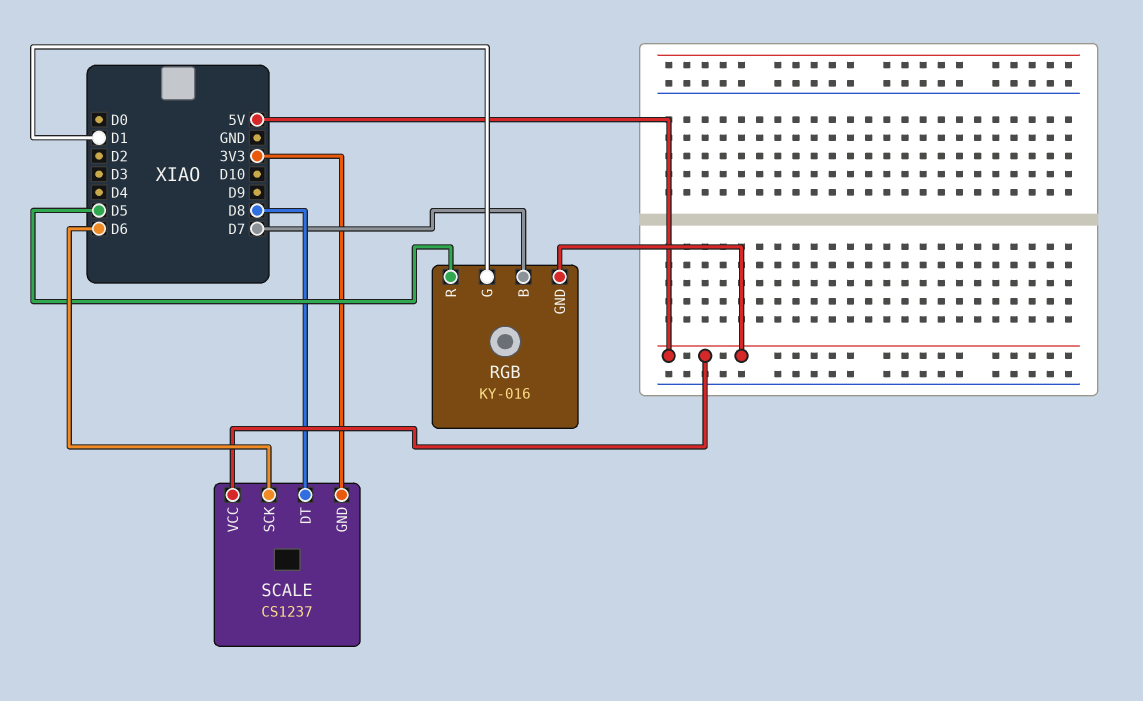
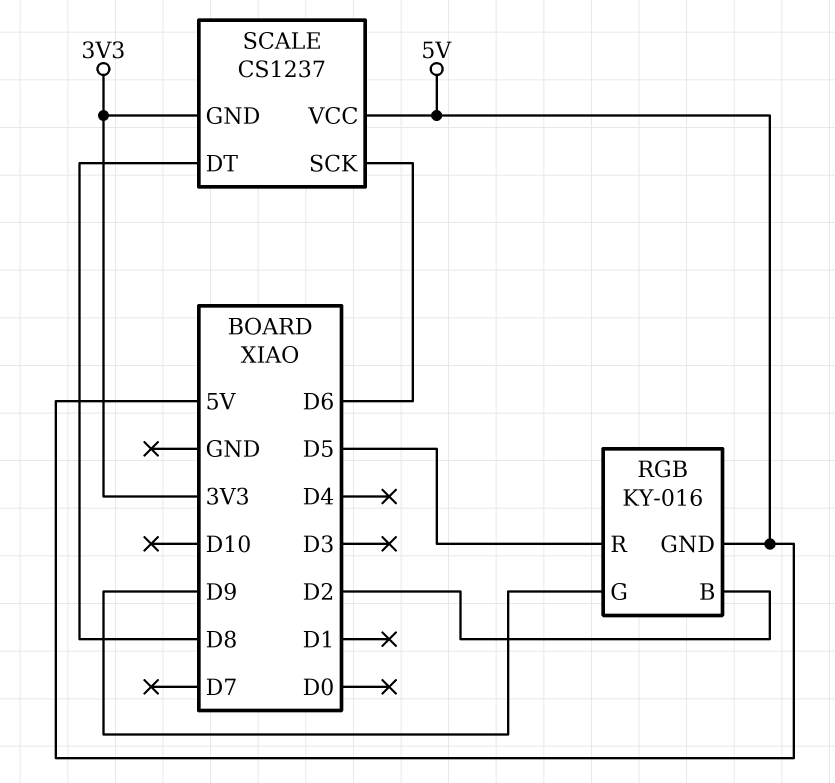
RGB pin B: D7 -> D2
RGB pin G: D1 -> D9

